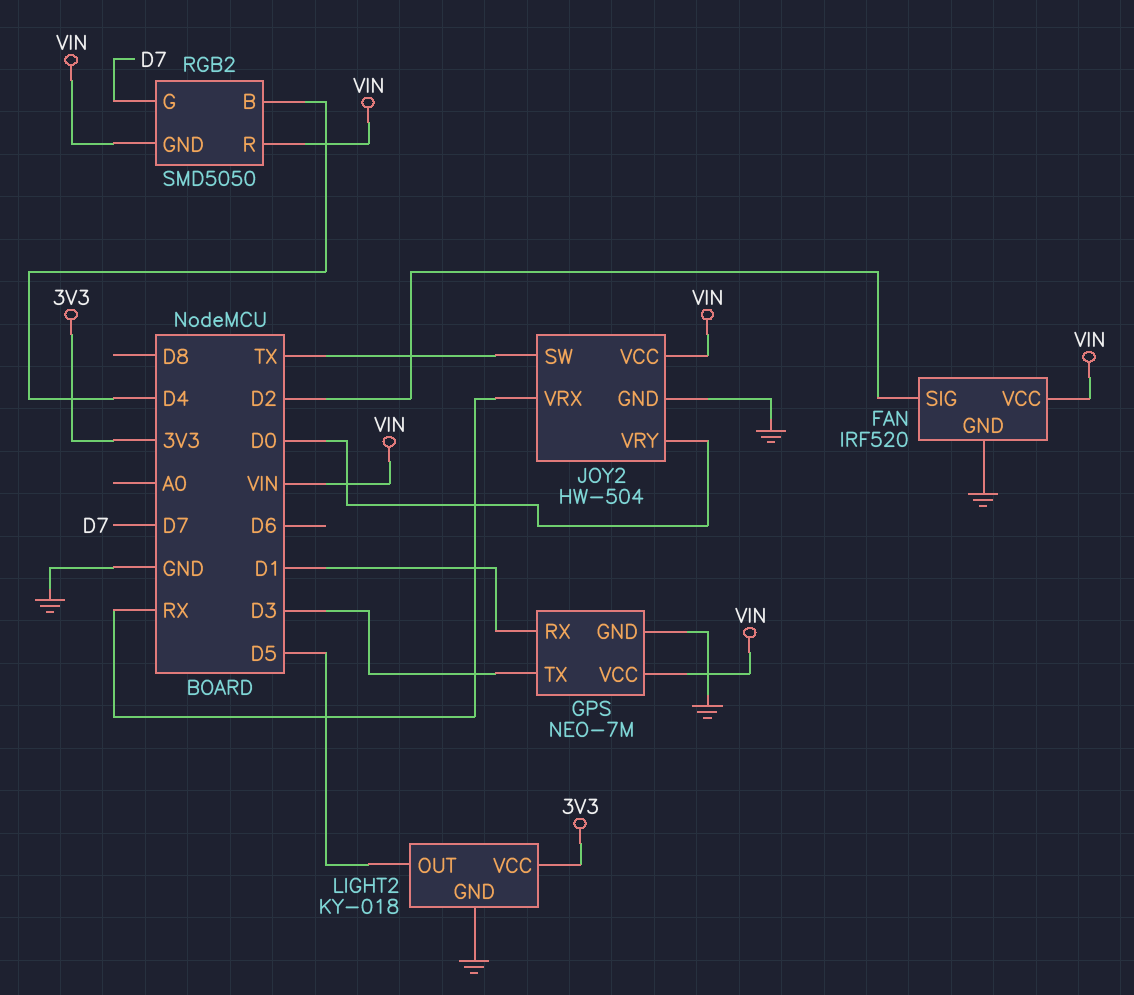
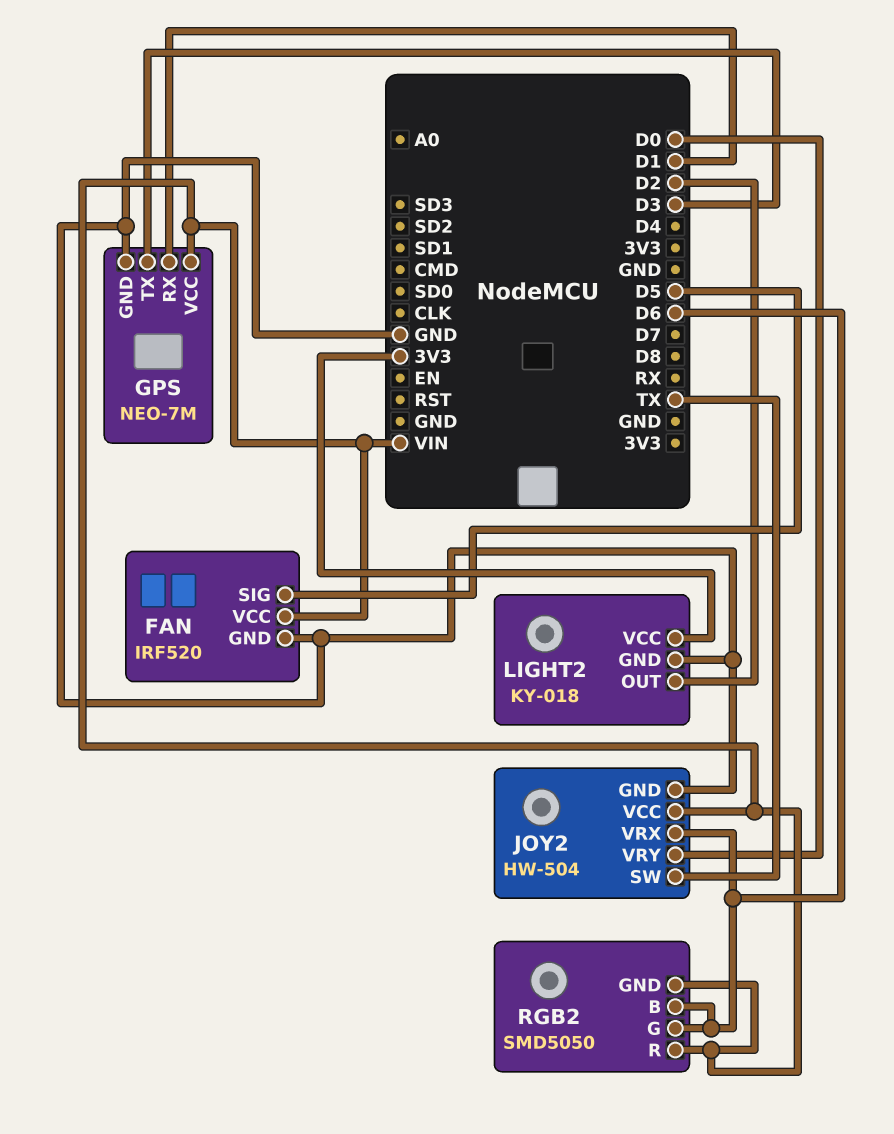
FAN pin SIG: D2 -> D5
JOY2 pin VRX: RX -> D6
LIGHT2 pin OUT: D5 -> D2
RGB2 pin B: D4 -> D6
RGB2 pin G: D7 -> D6

